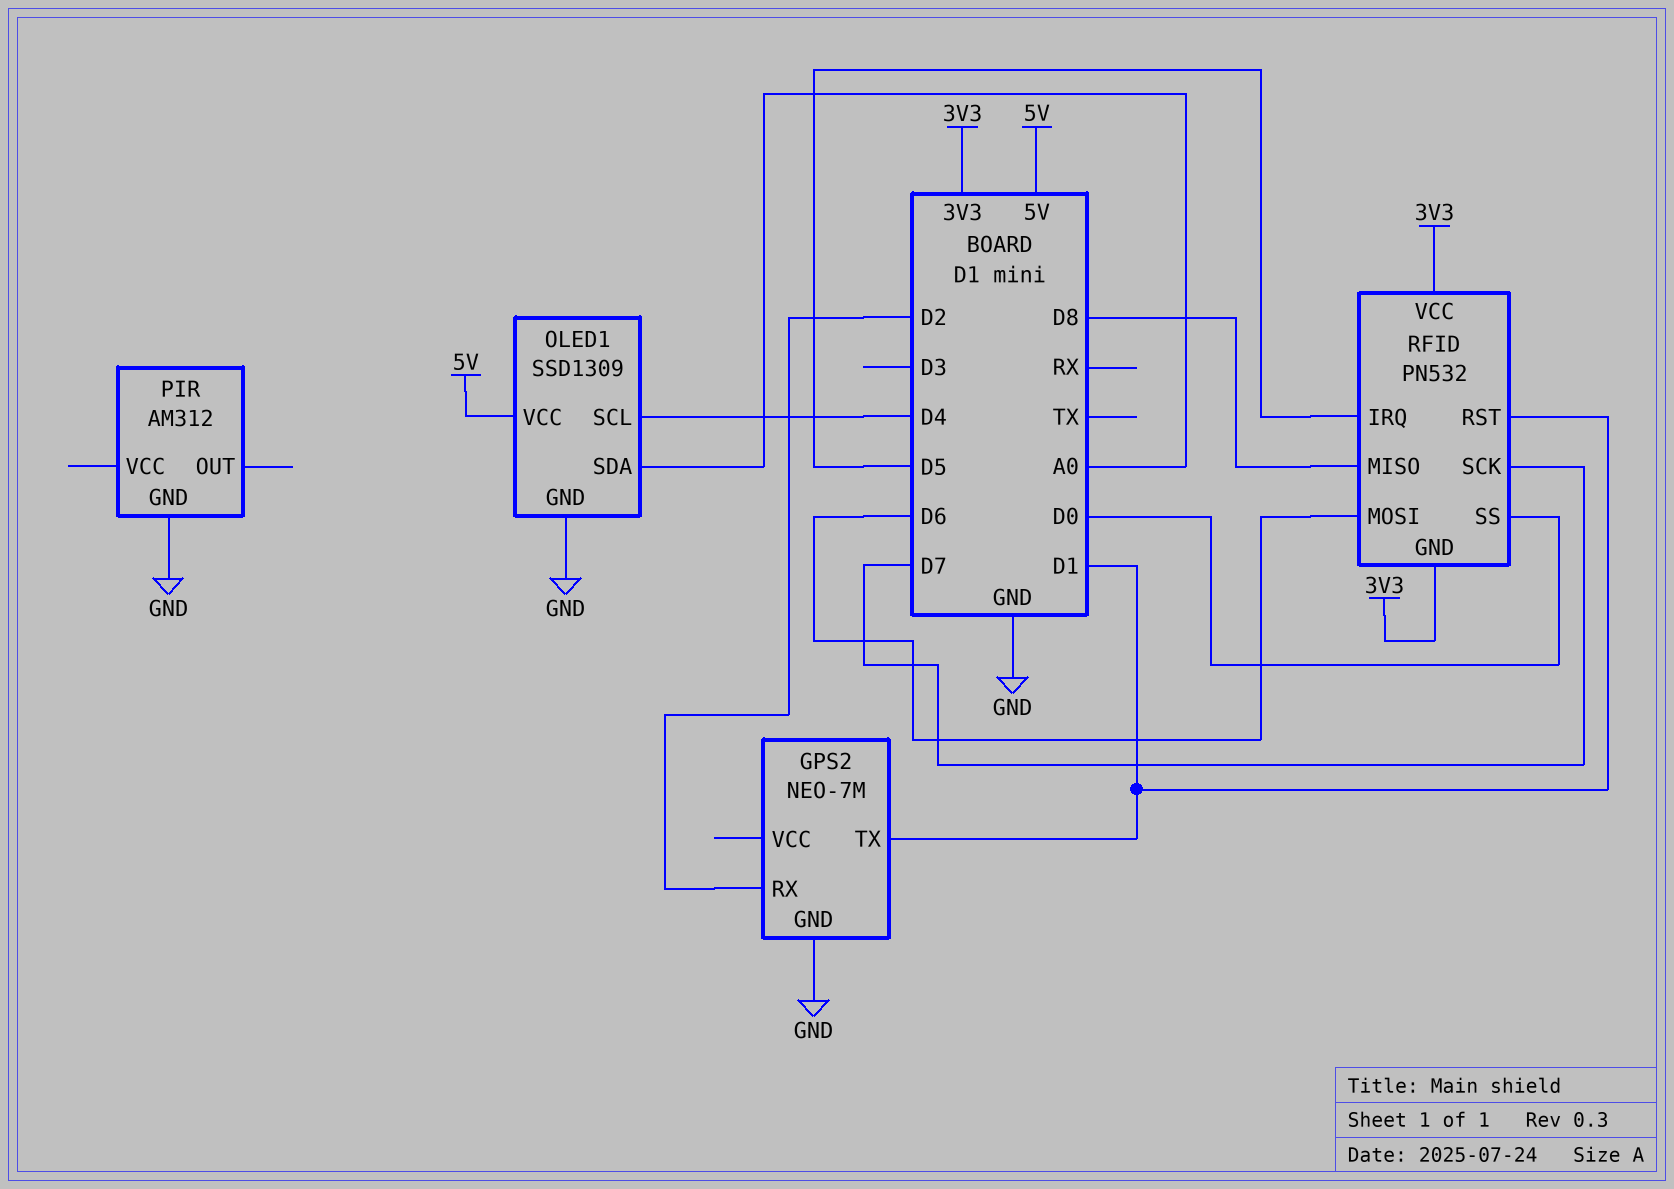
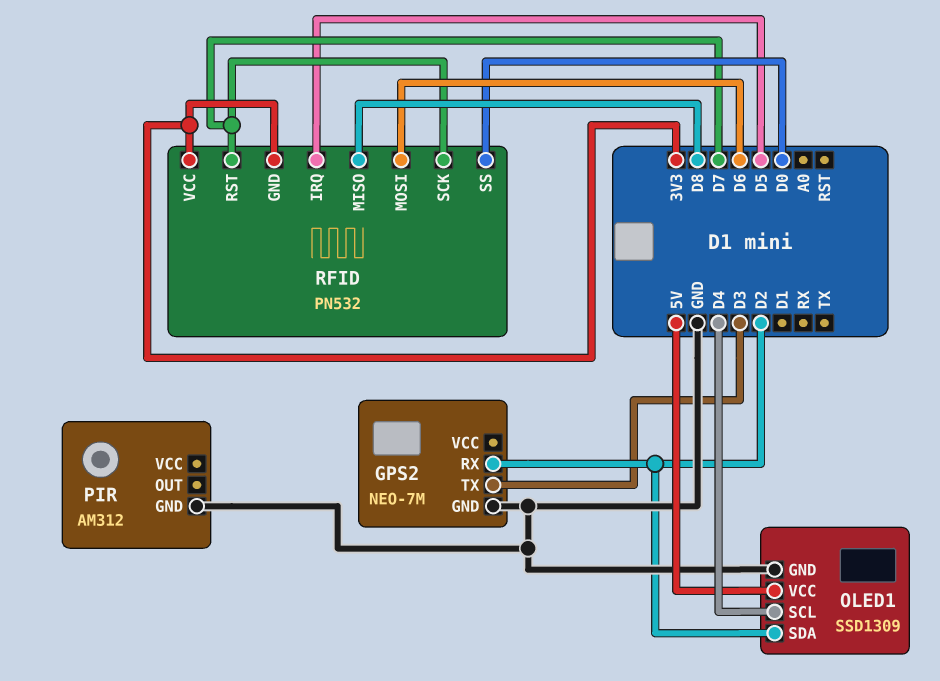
GPS2 pin TX: D1 -> D3
OLED1 pin SDA: A0 -> D2
RFID pin RST: D1 -> D7

